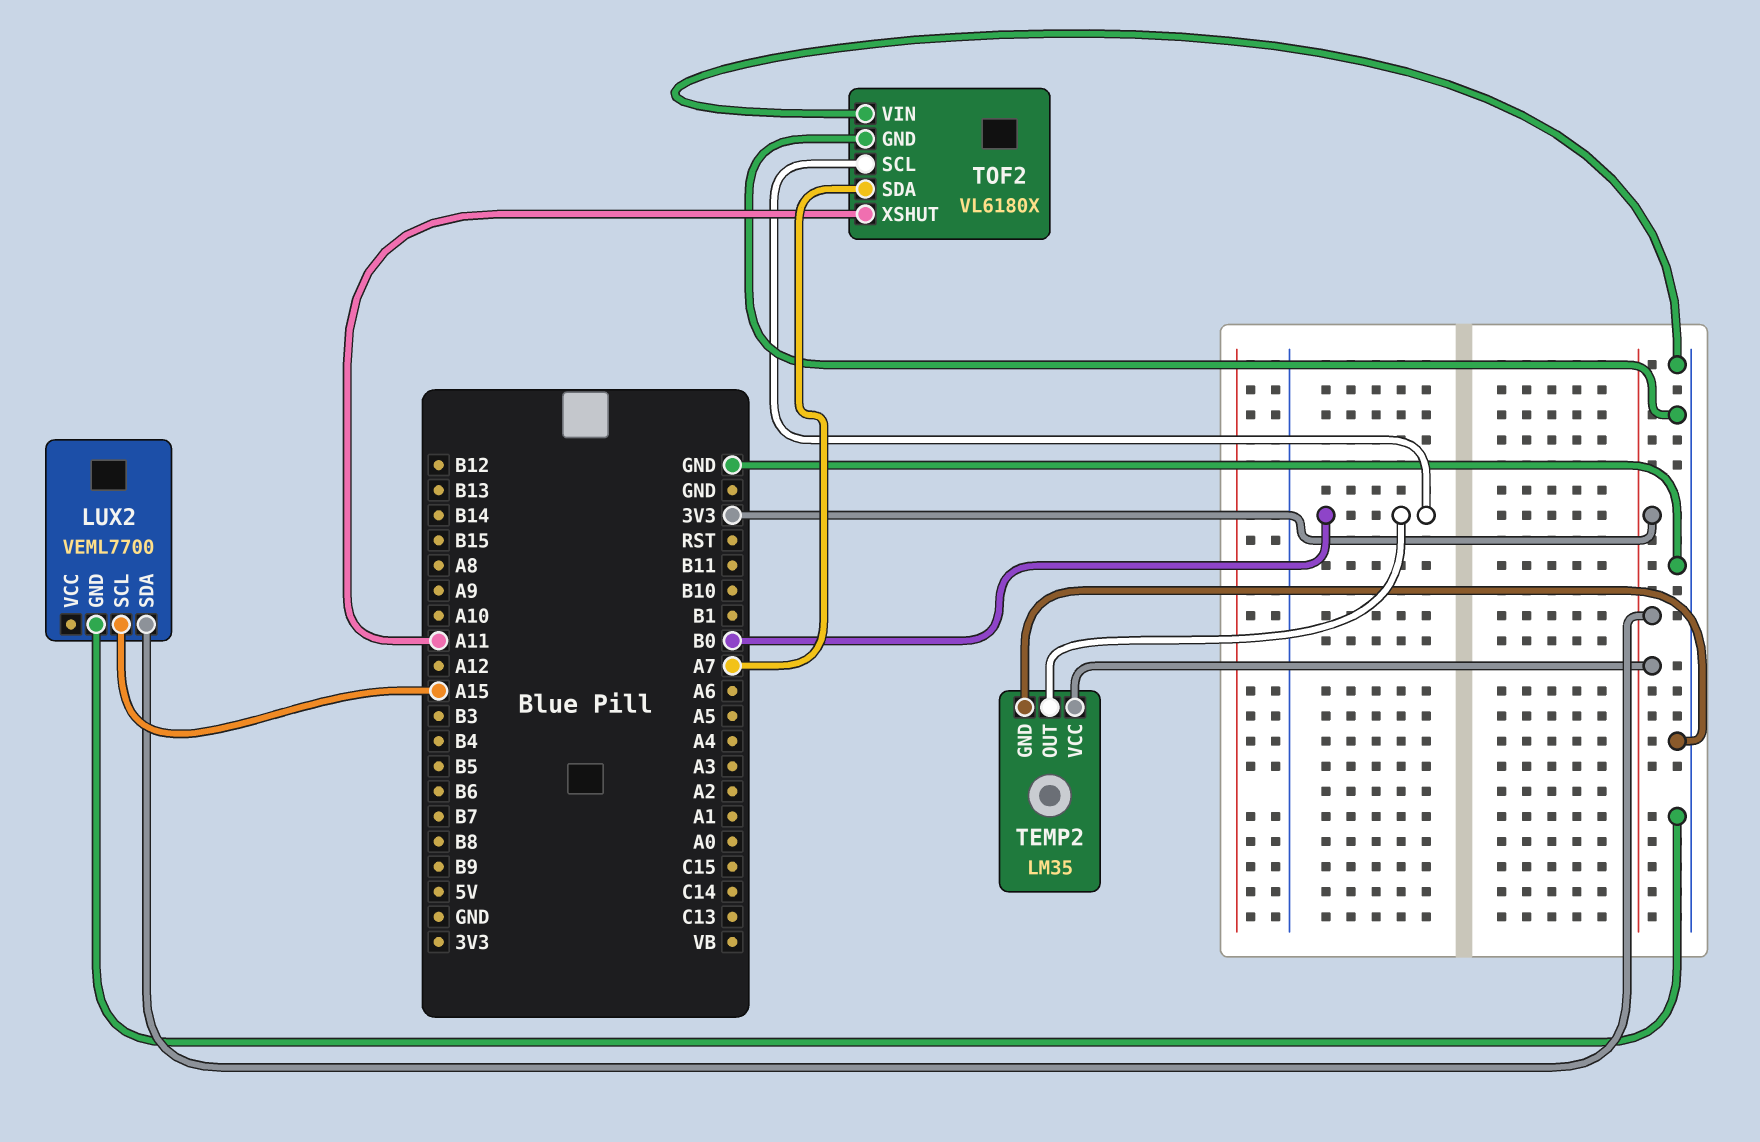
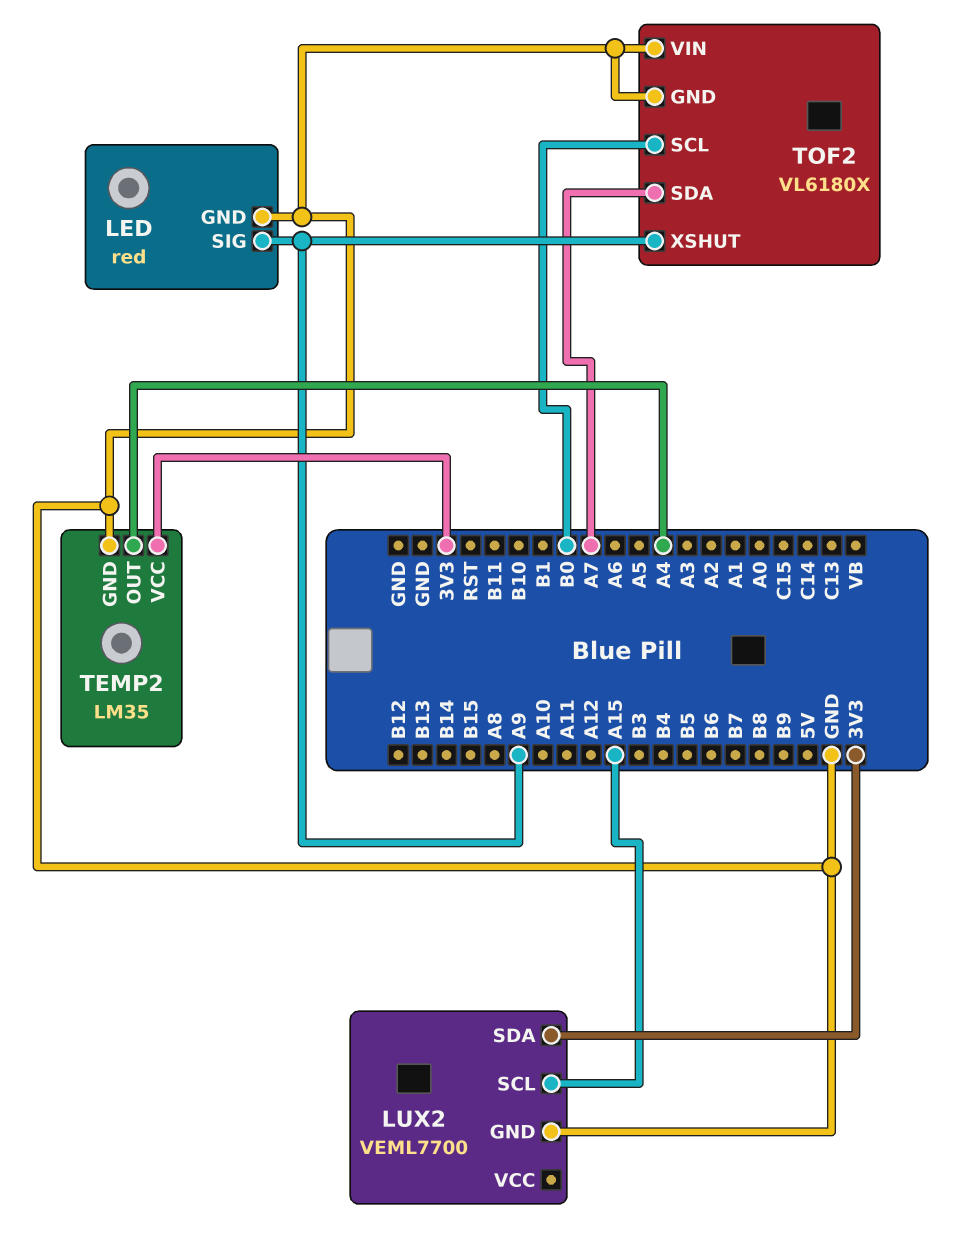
LED: none -> red
LED pin GND: none -> GND
LED pin SIG: none -> A9
TEMP2 pin OUT: B0 -> A4
TOF2 pin XSHUT: A11 -> A9

